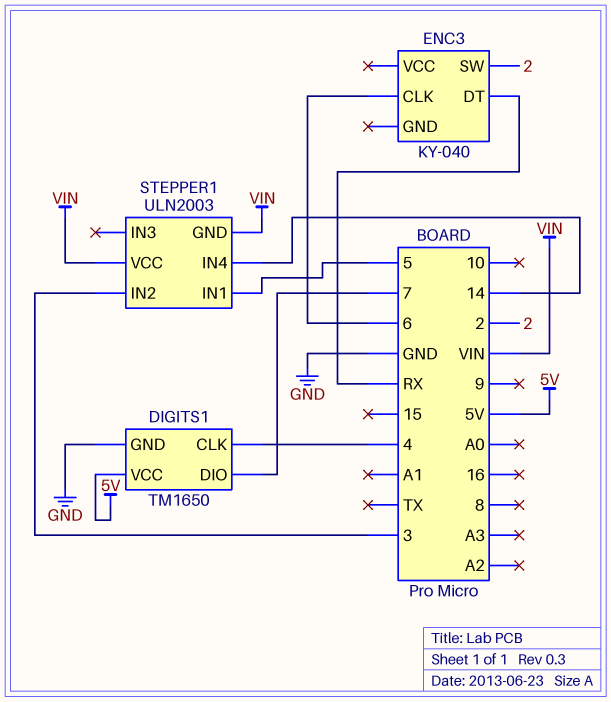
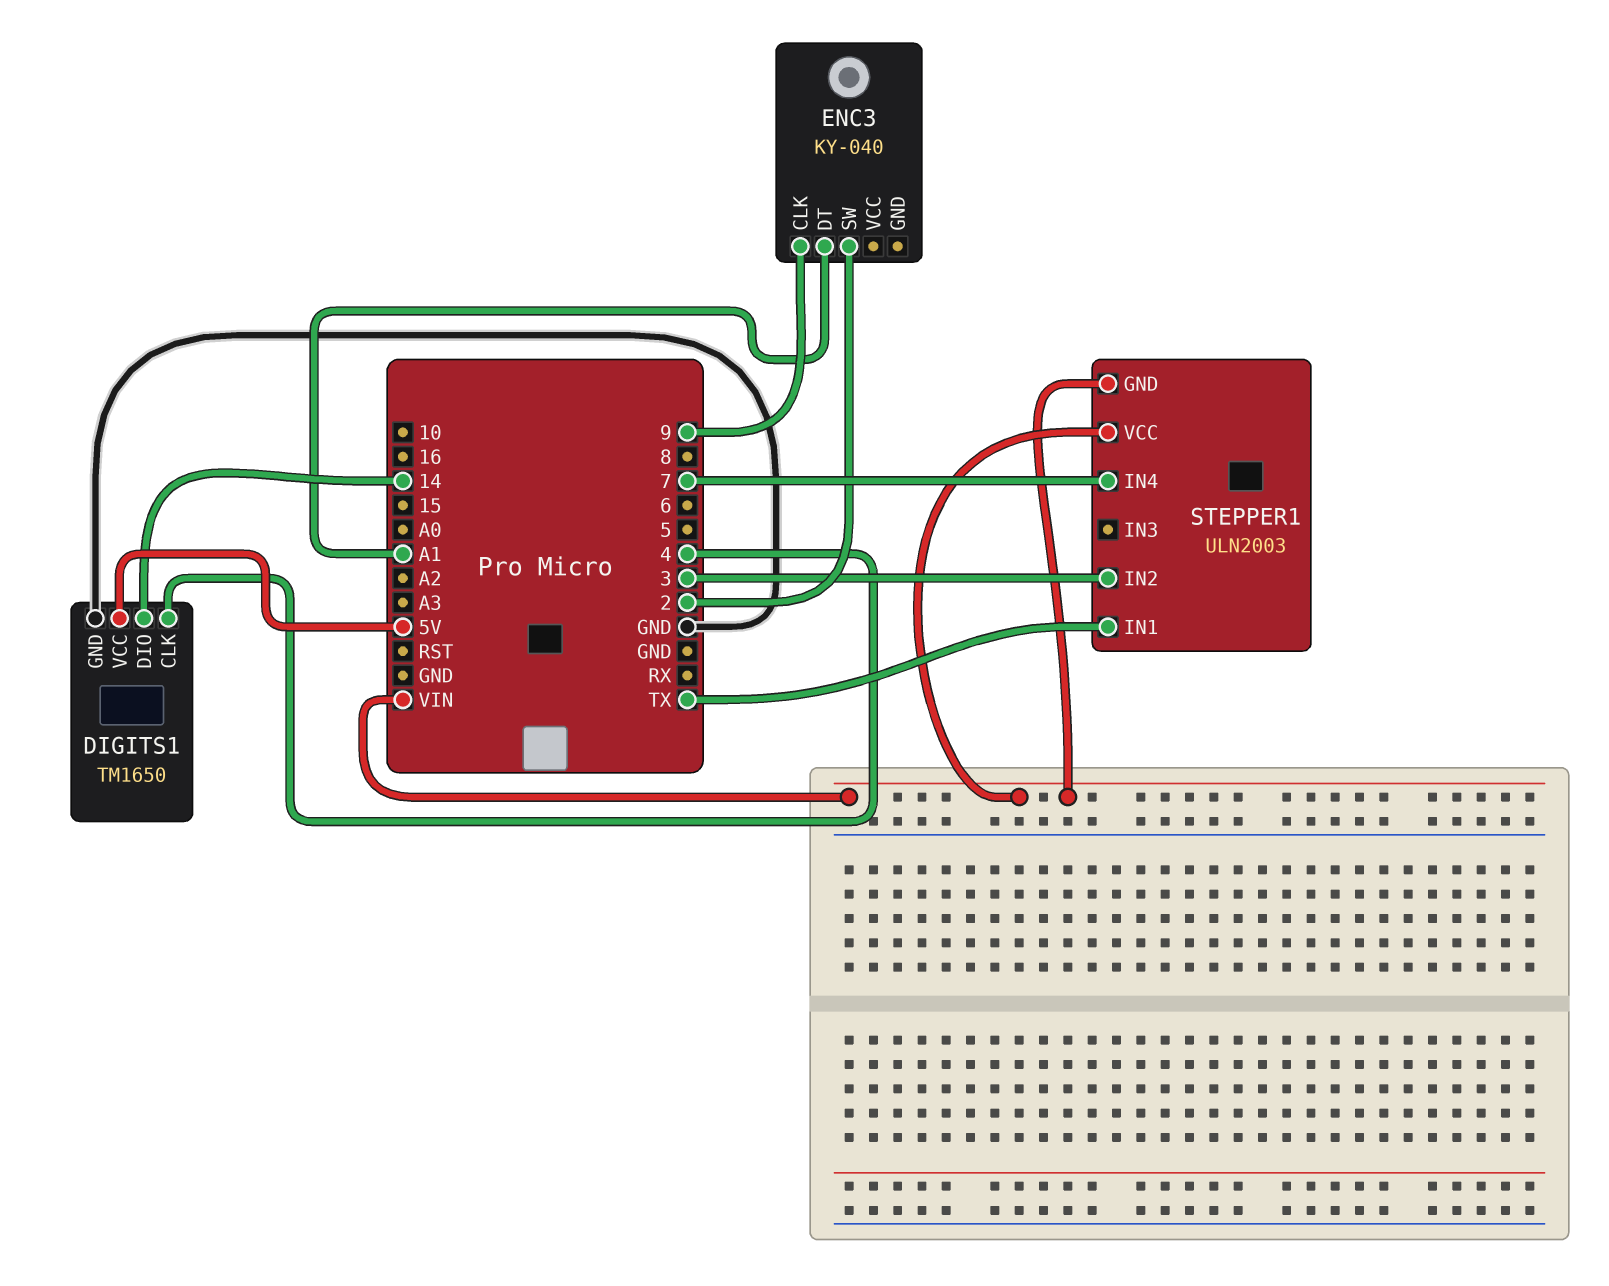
DIGITS1 pin DIO: 7 -> 14
ENC3 pin CLK: 6 -> 9
ENC3 pin DT: RX -> A1
STEPPER1 pin IN1: 5 -> TX
STEPPER1 pin IN4: 14 -> 7

